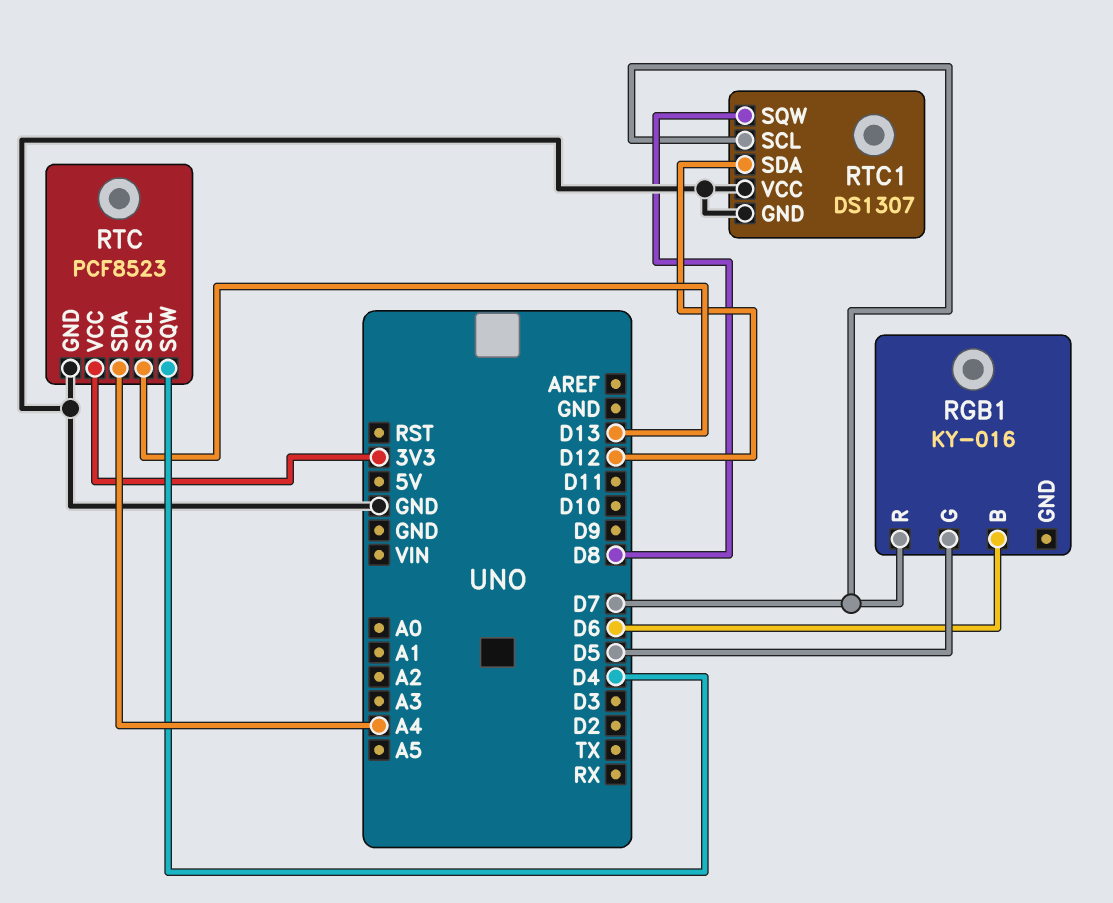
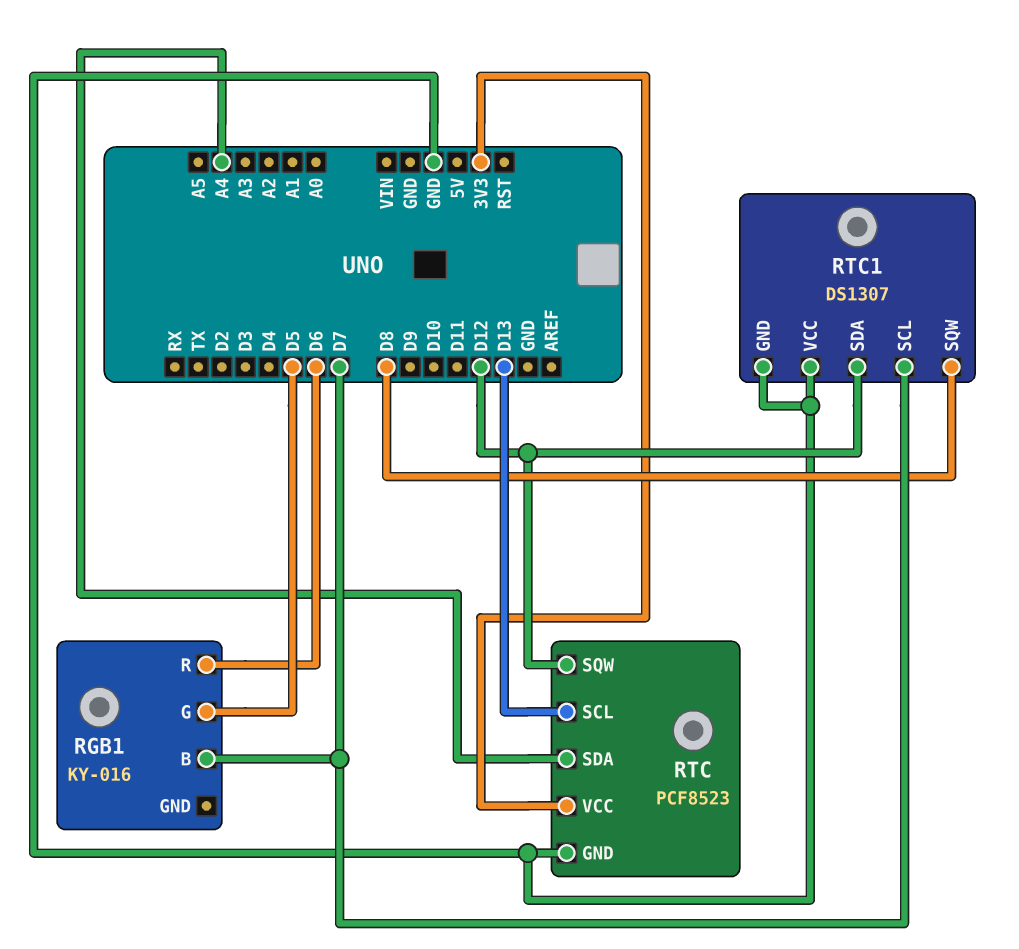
RGB1 pin B: D6 -> D7
RGB1 pin R: D7 -> D6
RTC pin SQW: D4 -> D12

